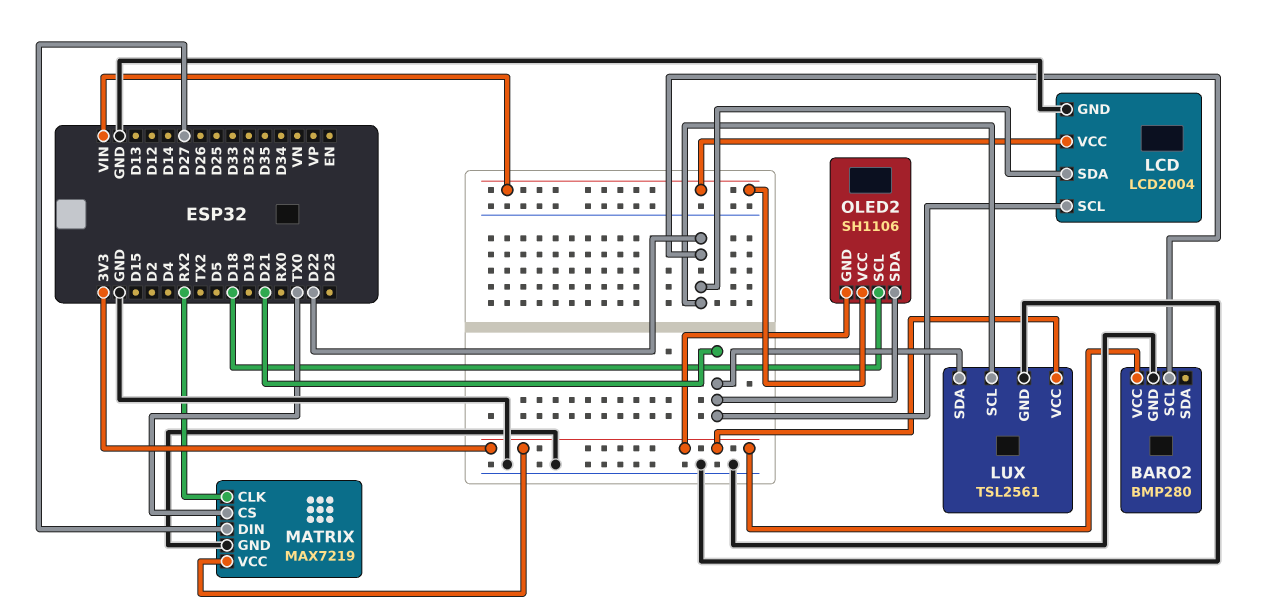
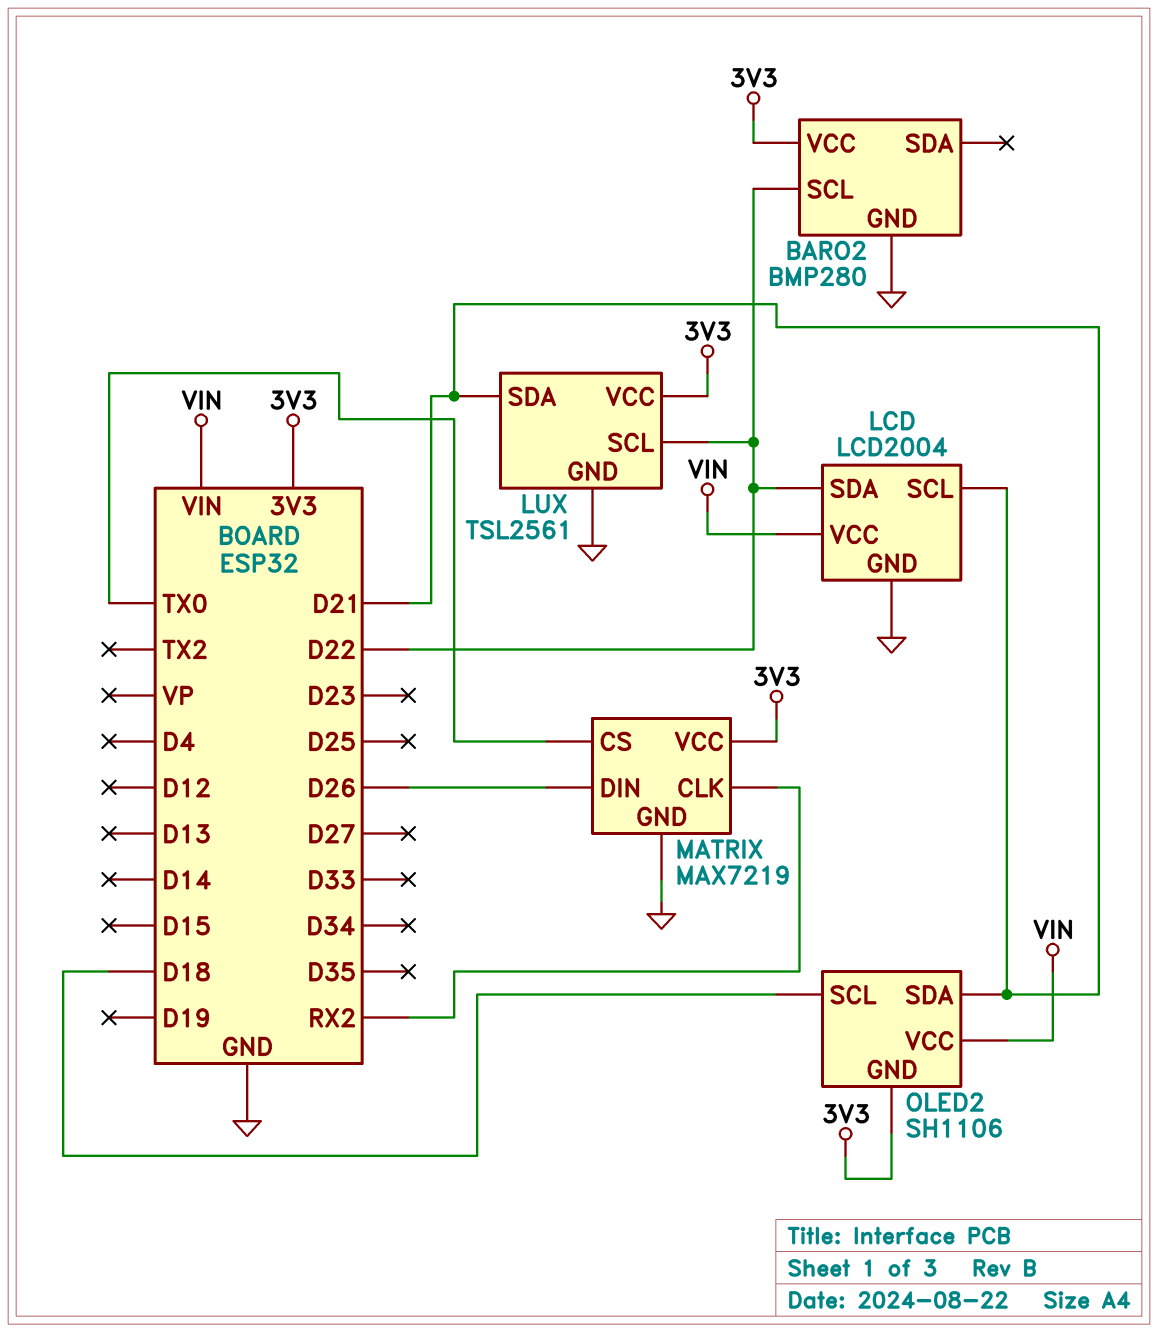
MATRIX pin DIN: D27 -> D26

